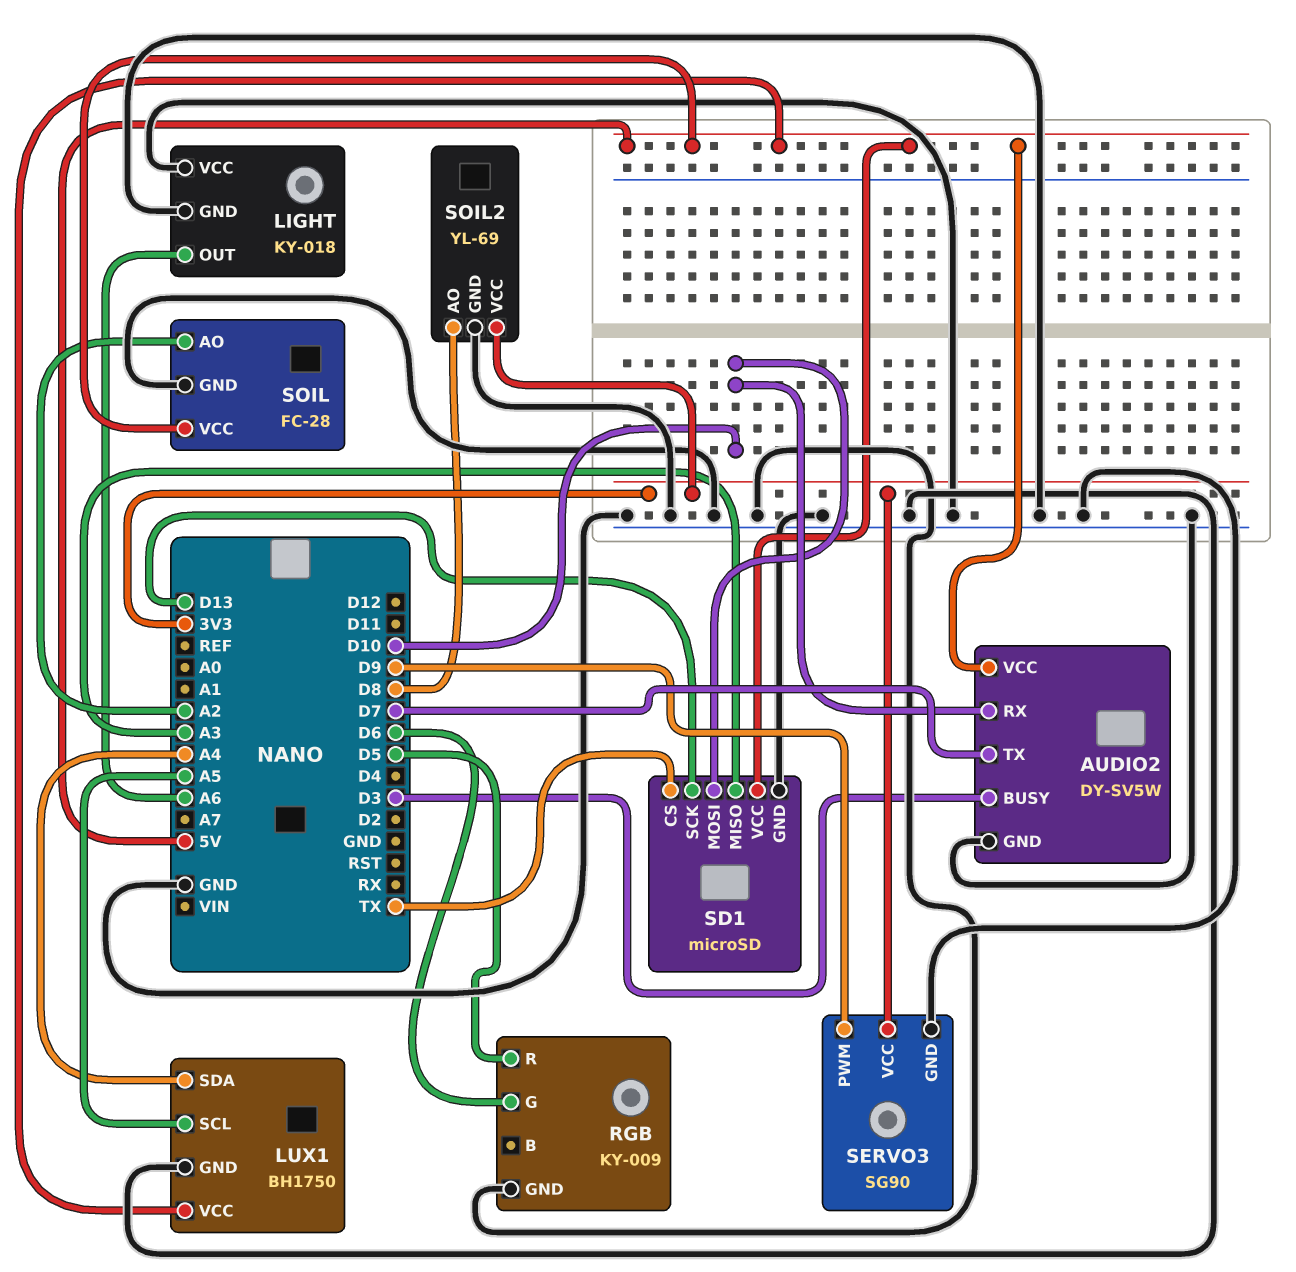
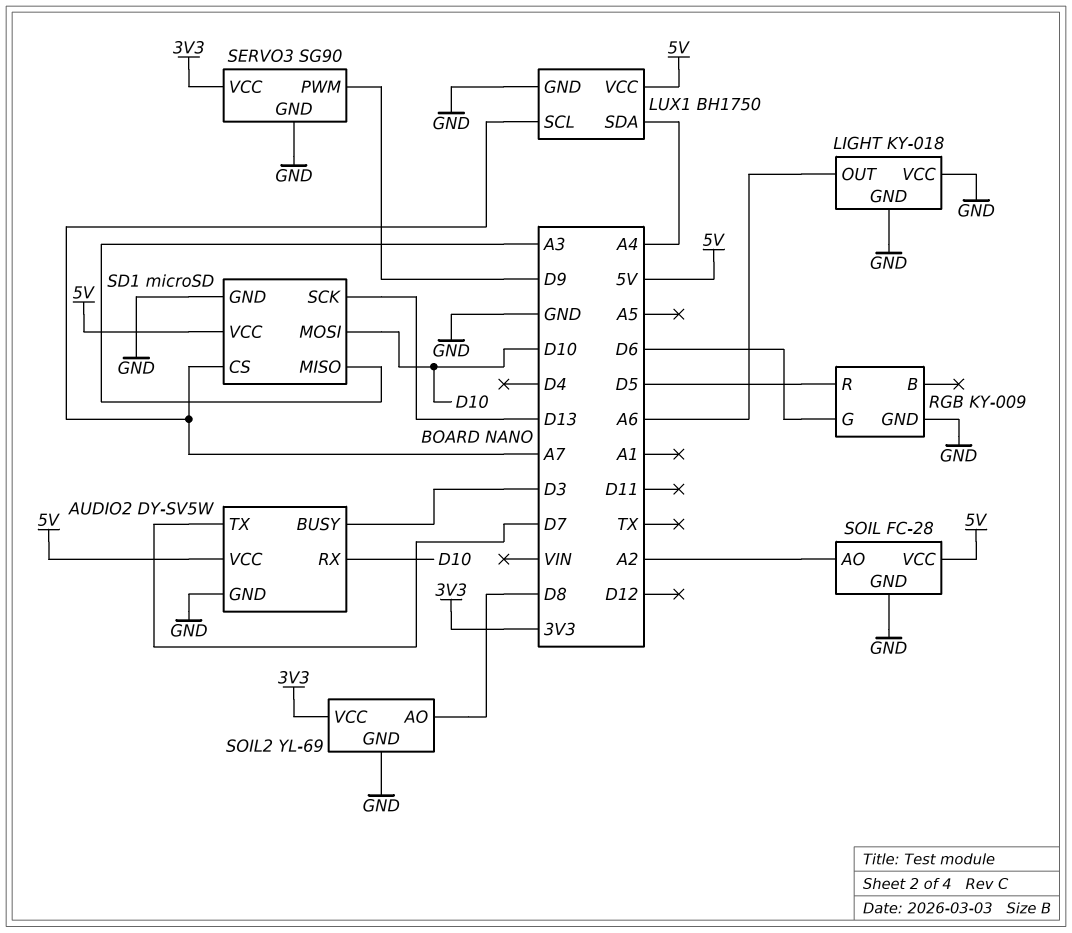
LUX1 pin SCL: A5 -> A7
SD1 pin CS: TX -> A7

